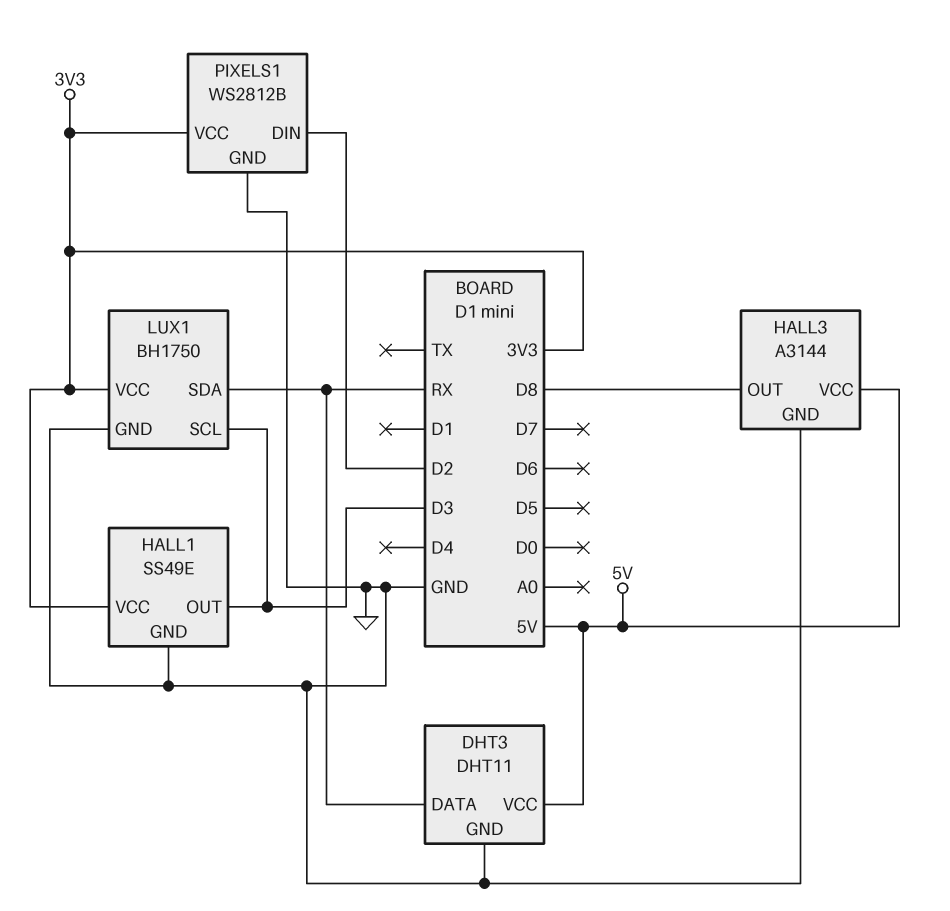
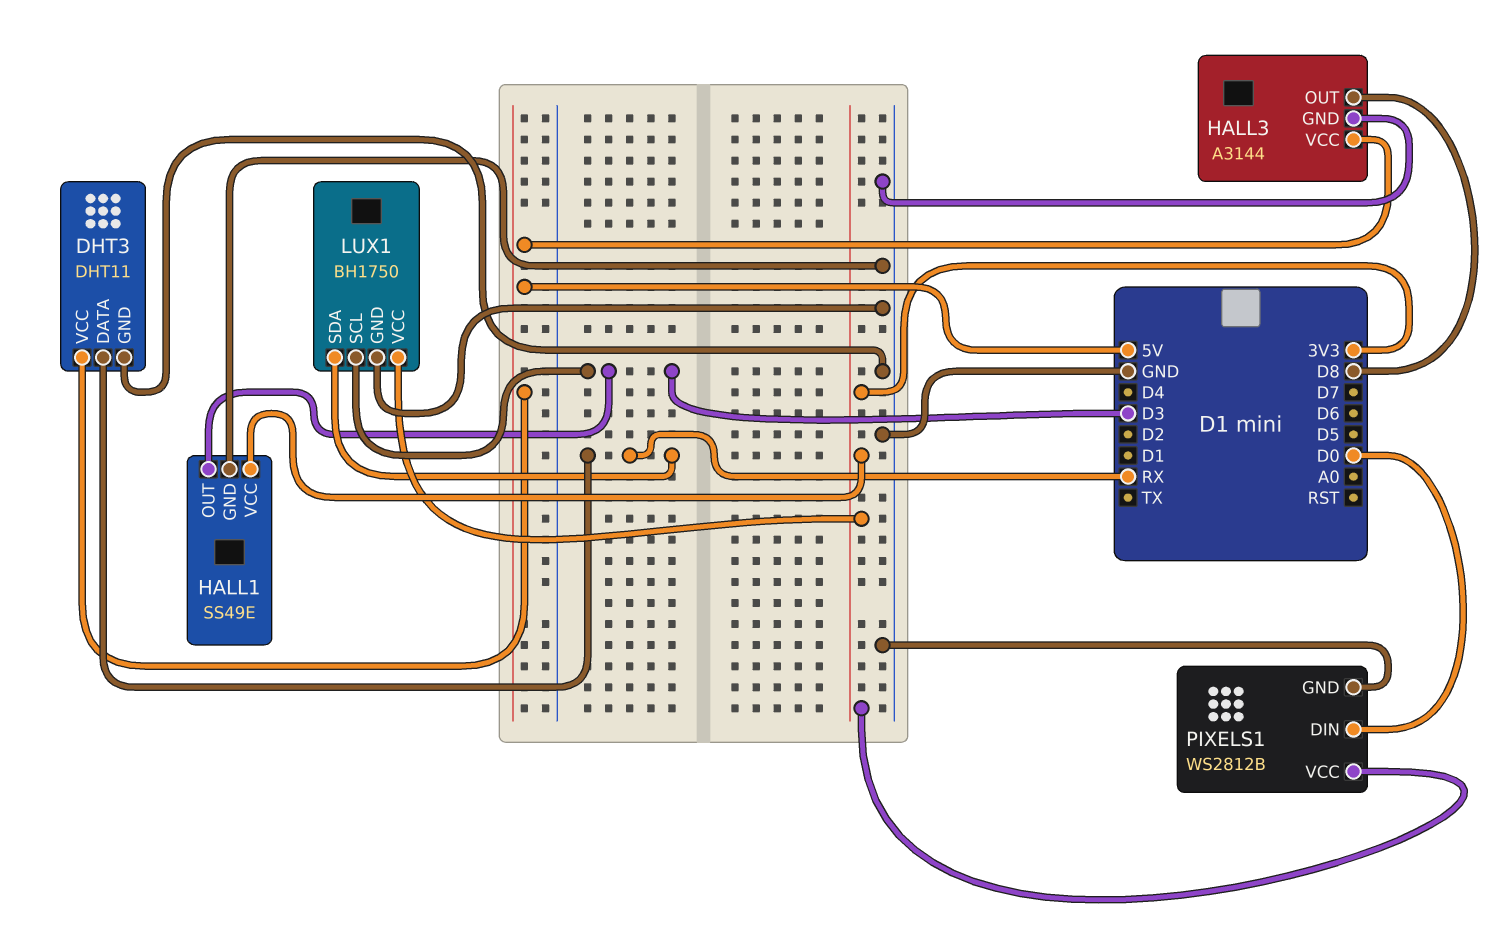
PIXELS1 pin DIN: D2 -> D0

